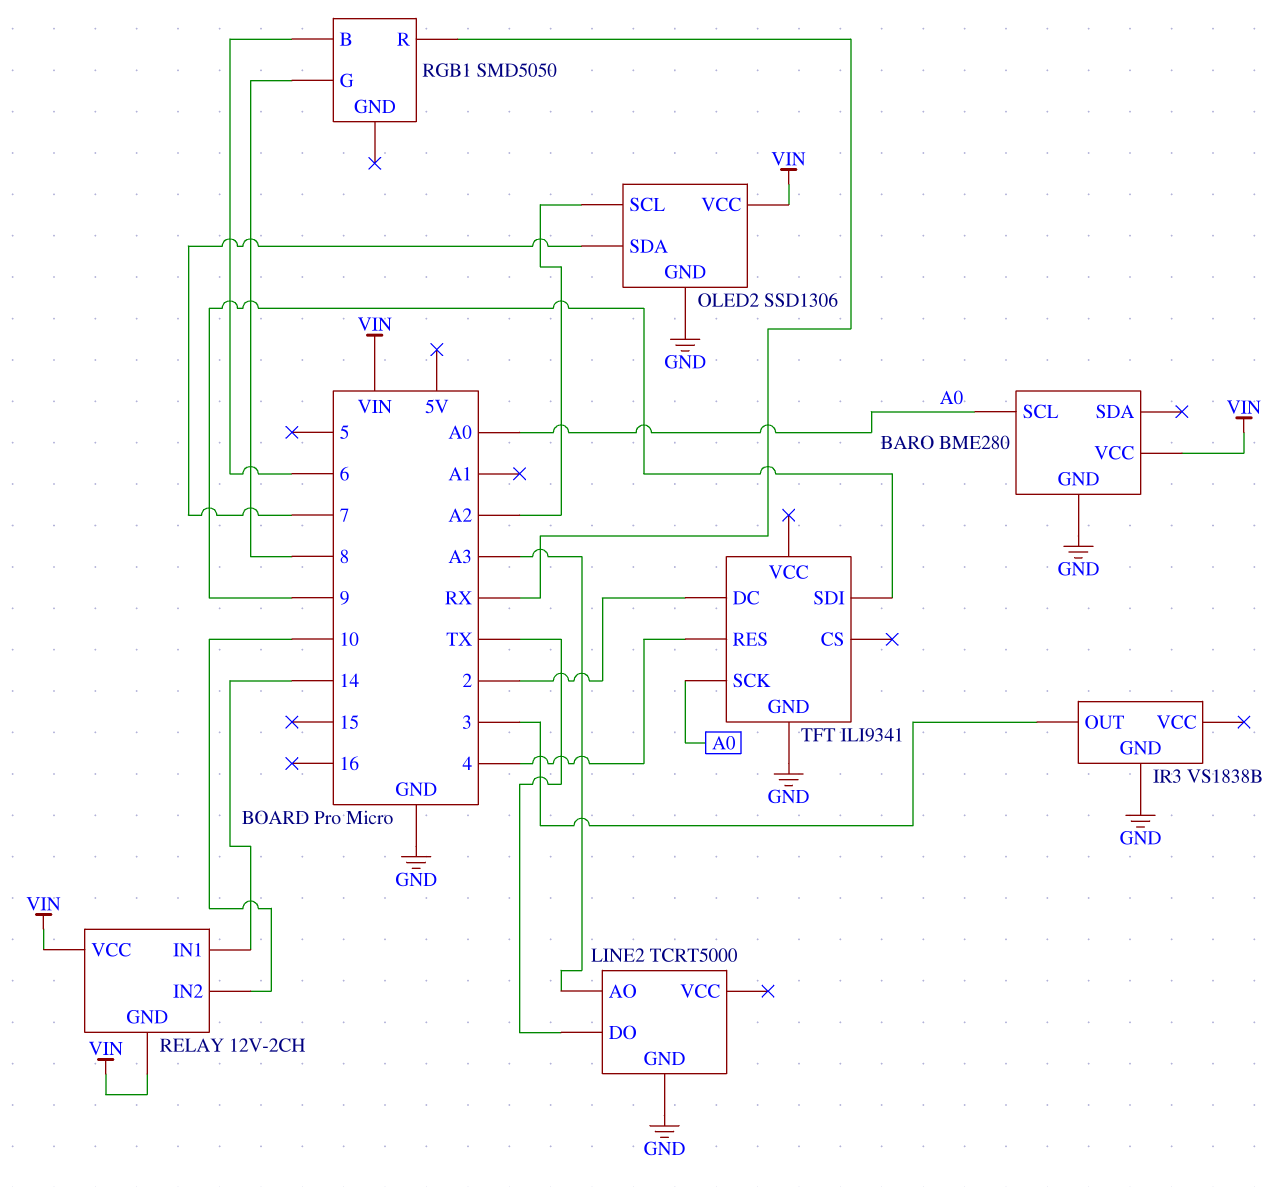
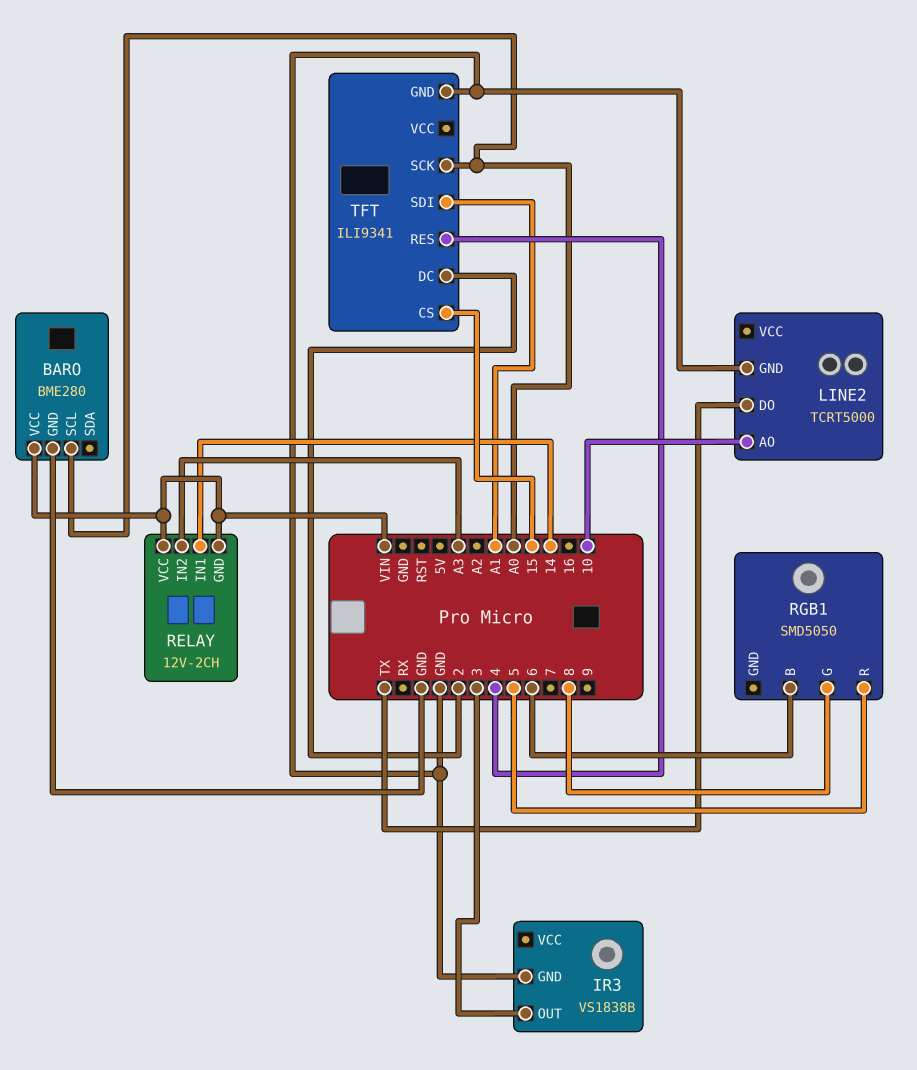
LINE2 pin AO: A3 -> 10
OLED2: SSD1306 -> none
OLED2 pin GND: GND -> none
OLED2 pin SCL: A2 -> none
OLED2 pin SDA: 7 -> none
OLED2 pin VCC: VIN -> none
RELAY pin IN2: 10 -> A3
RGB1 pin R: RX -> 5
TFT pin CS: none -> 15
TFT pin SDI: 9 -> A1

